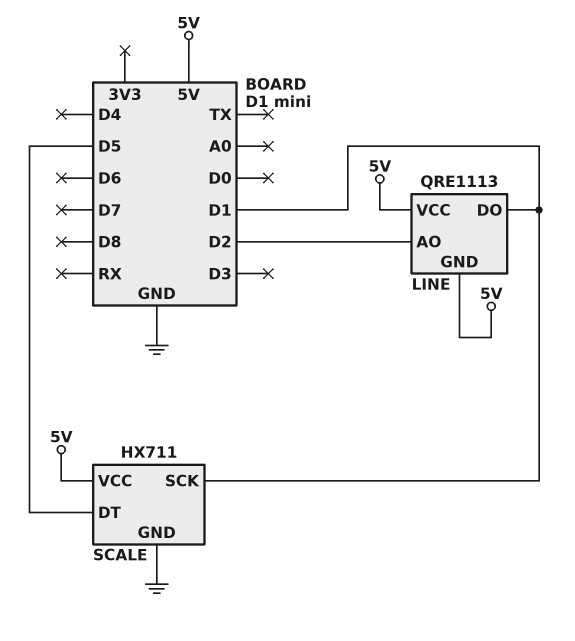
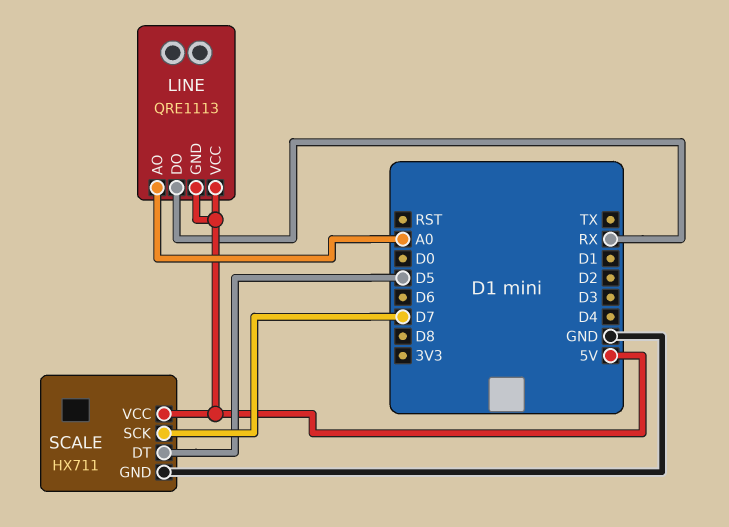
LINE pin AO: D2 -> A0
LINE pin DO: D1 -> RX
SCALE pin SCK: D1 -> D7

